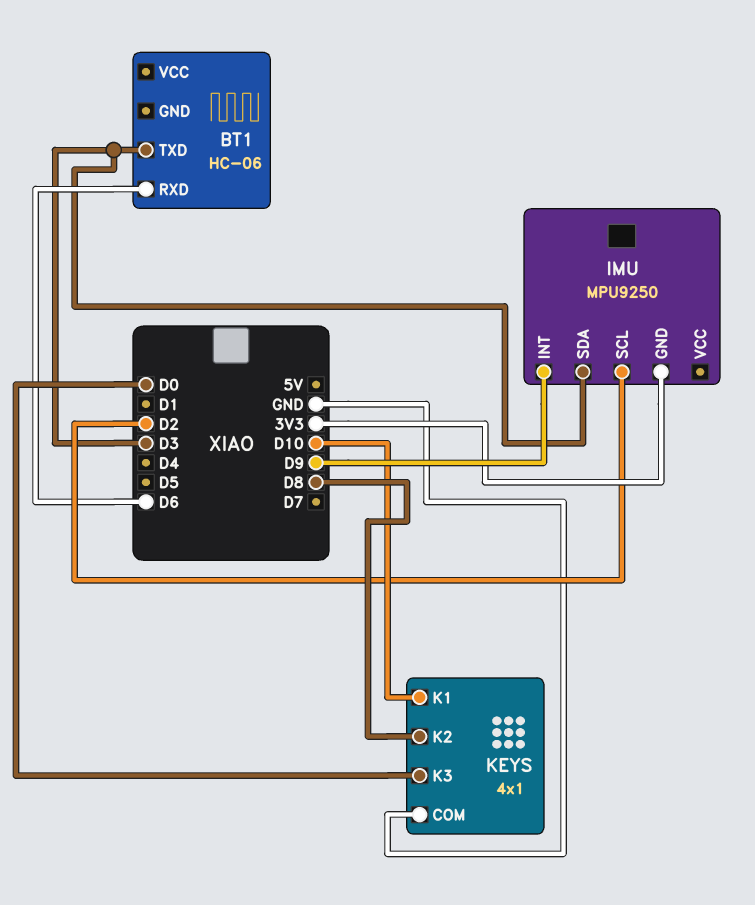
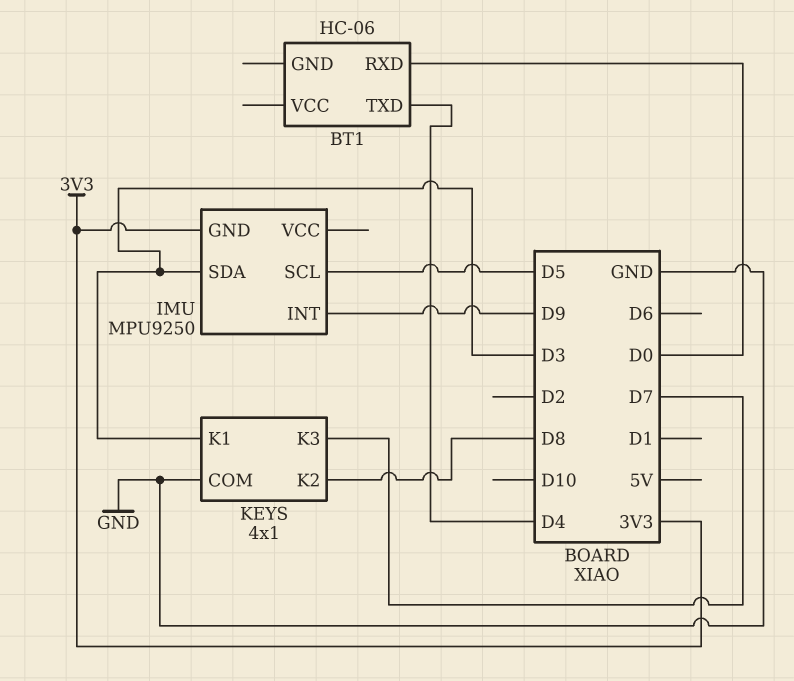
BT1 pin RXD: D6 -> D0
BT1 pin TXD: D3 -> D4
IMU pin SCL: D2 -> D5
KEYS pin K1: D10 -> D3
KEYS pin K3: D0 -> D7

